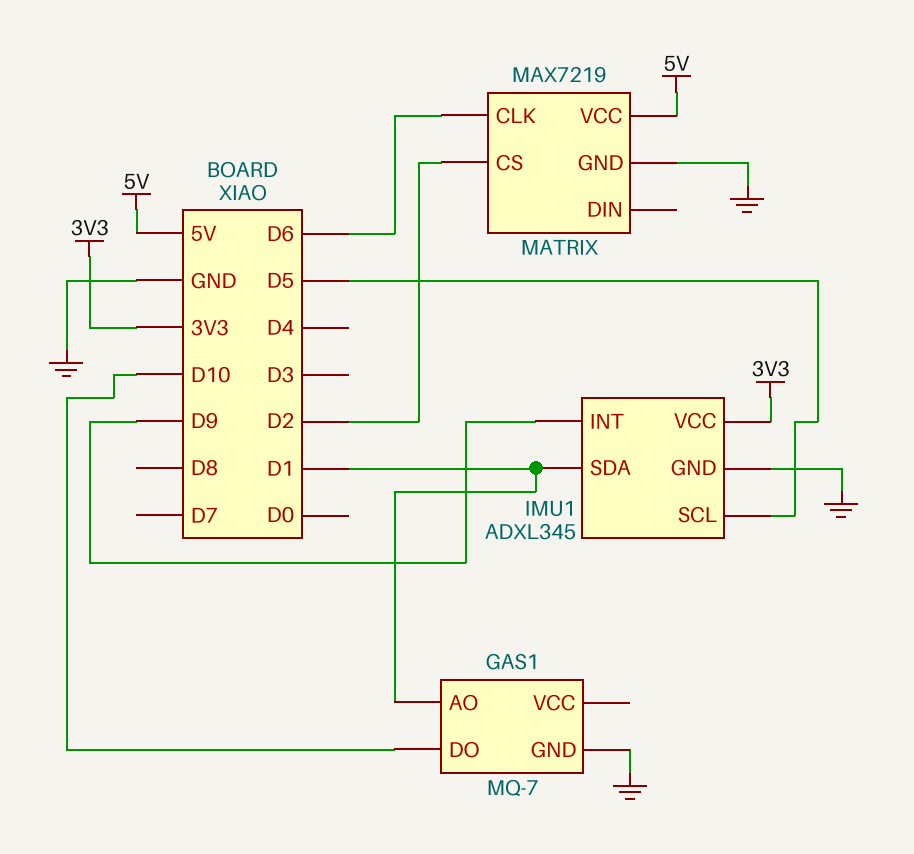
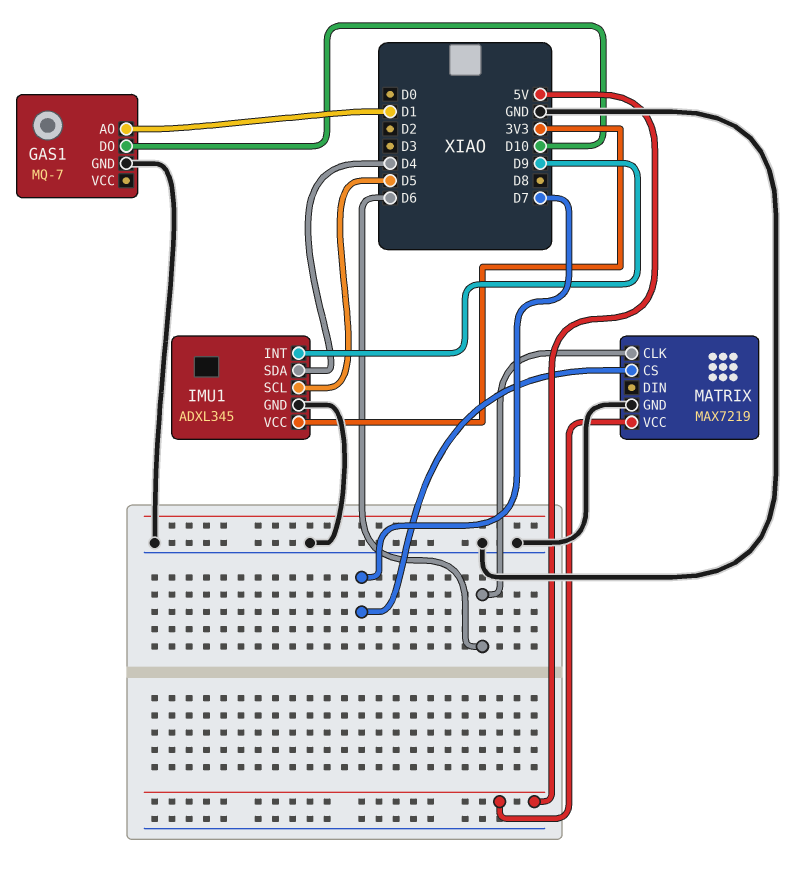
IMU1 pin SDA: D1 -> D4
MATRIX pin CS: D2 -> D7

